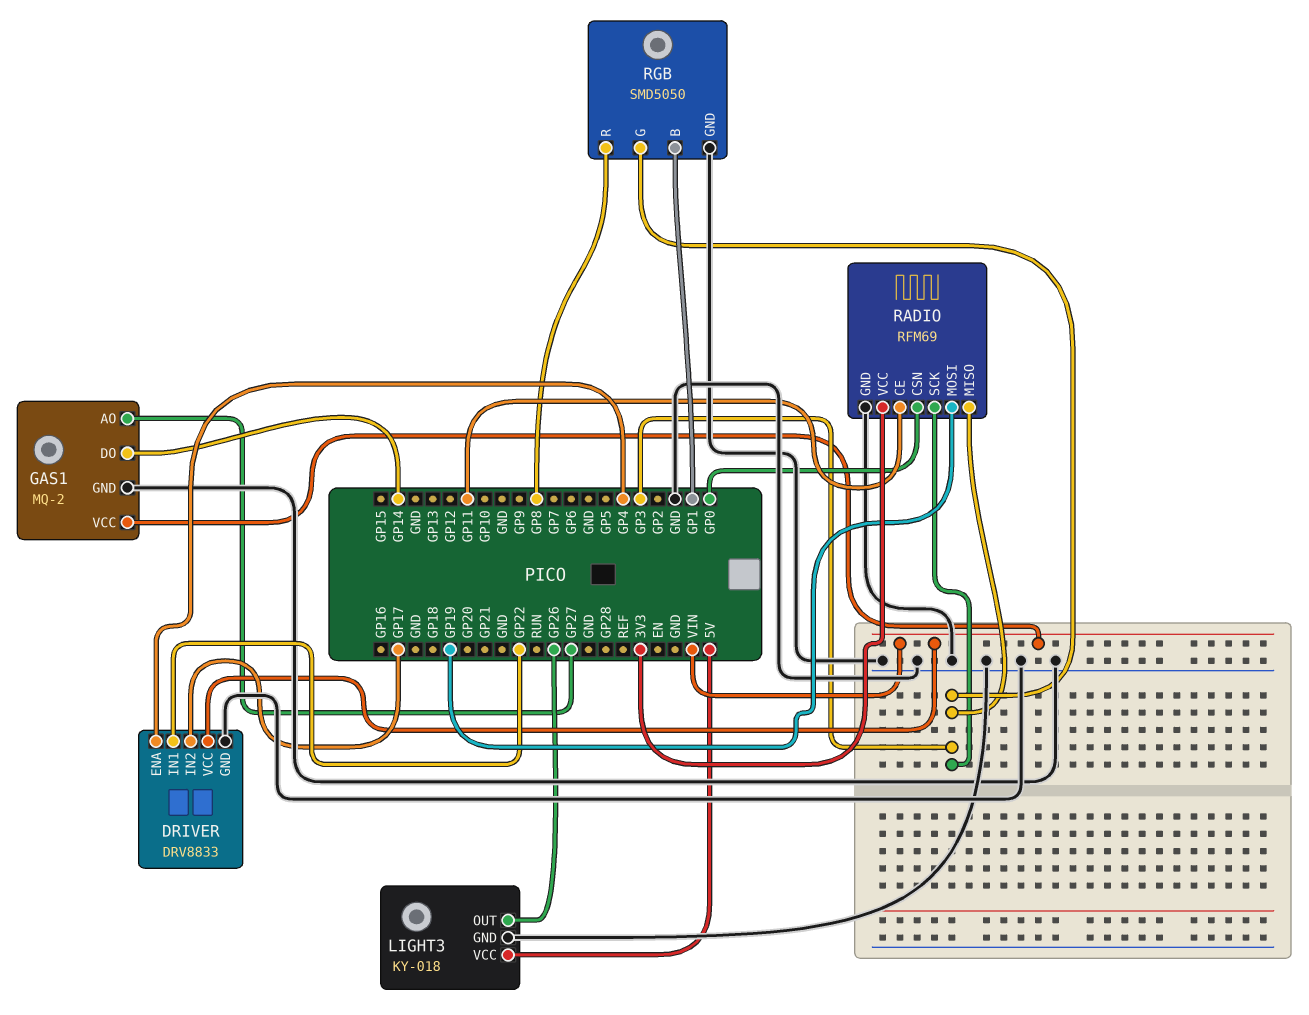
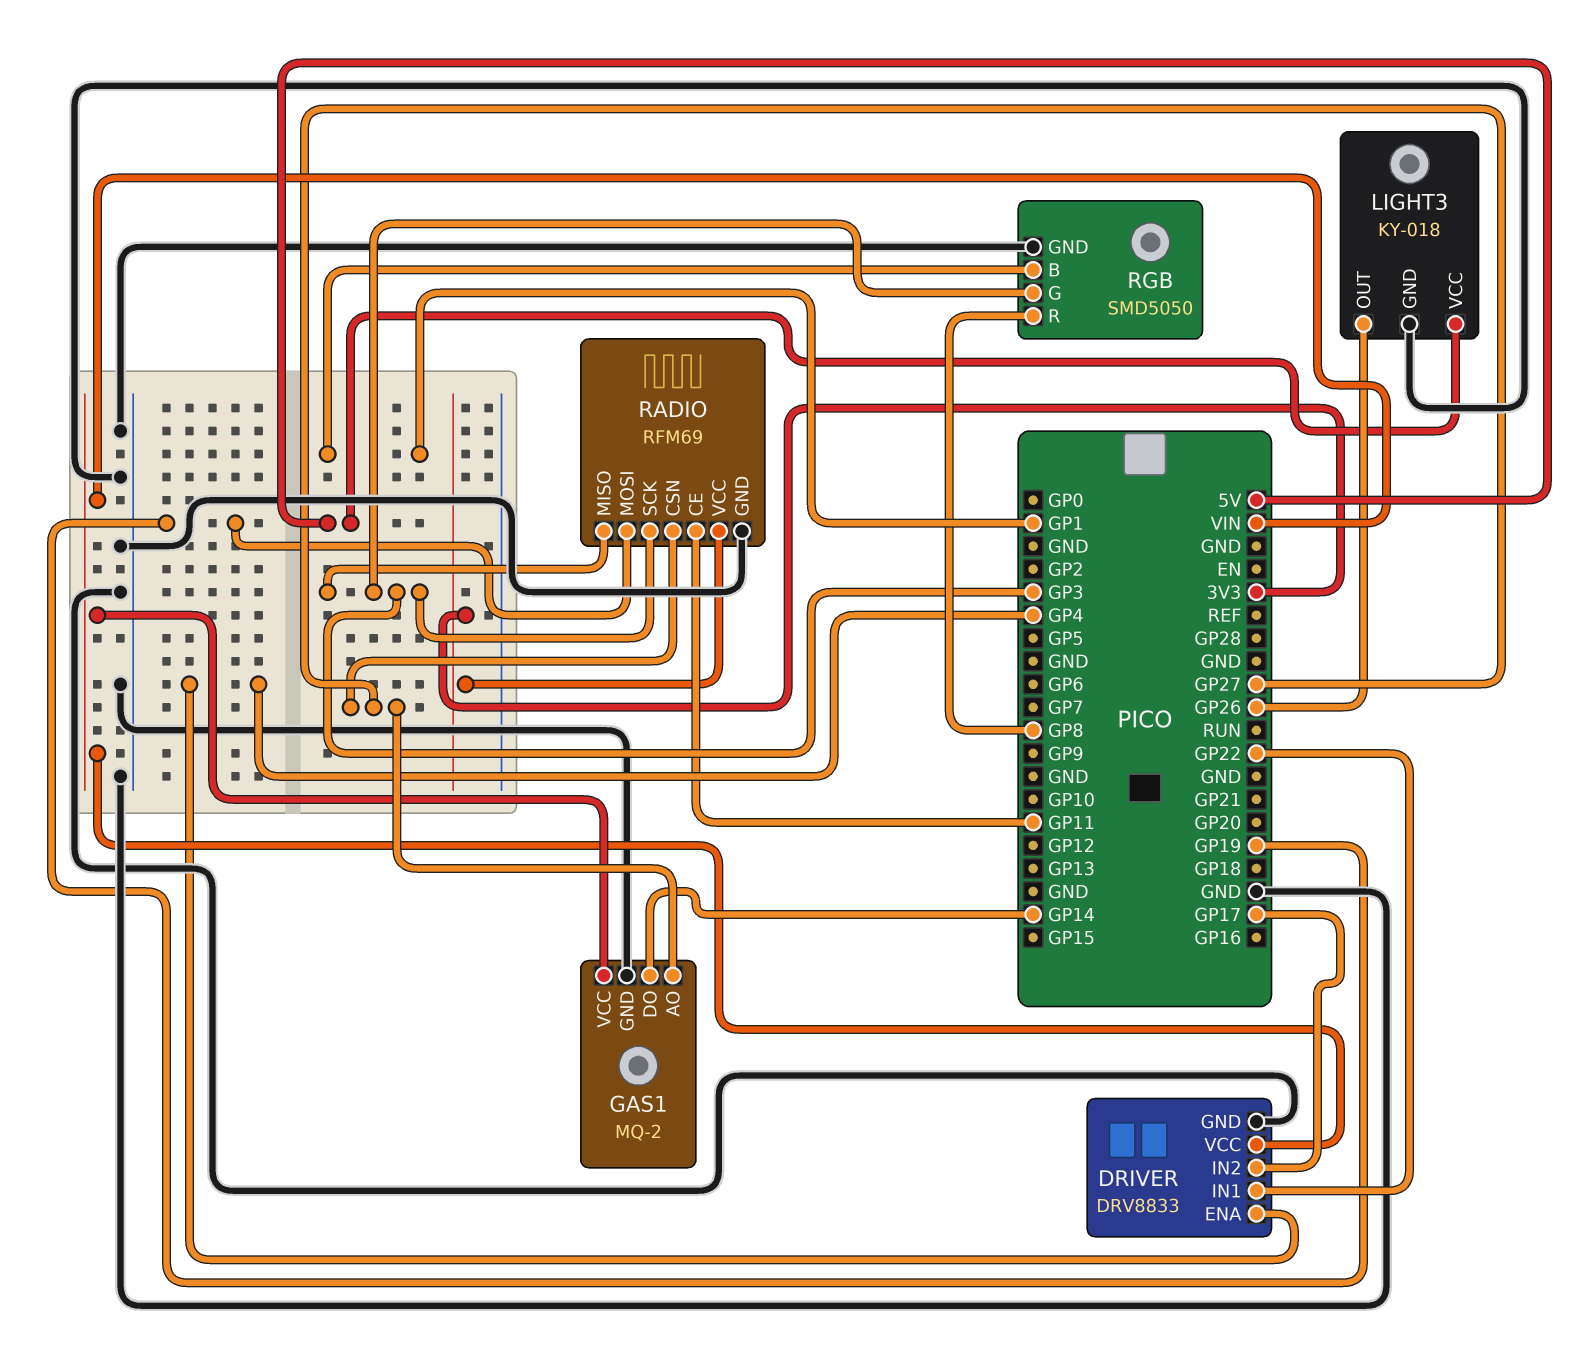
RADIO pin CSN: GP0 -> GP27

